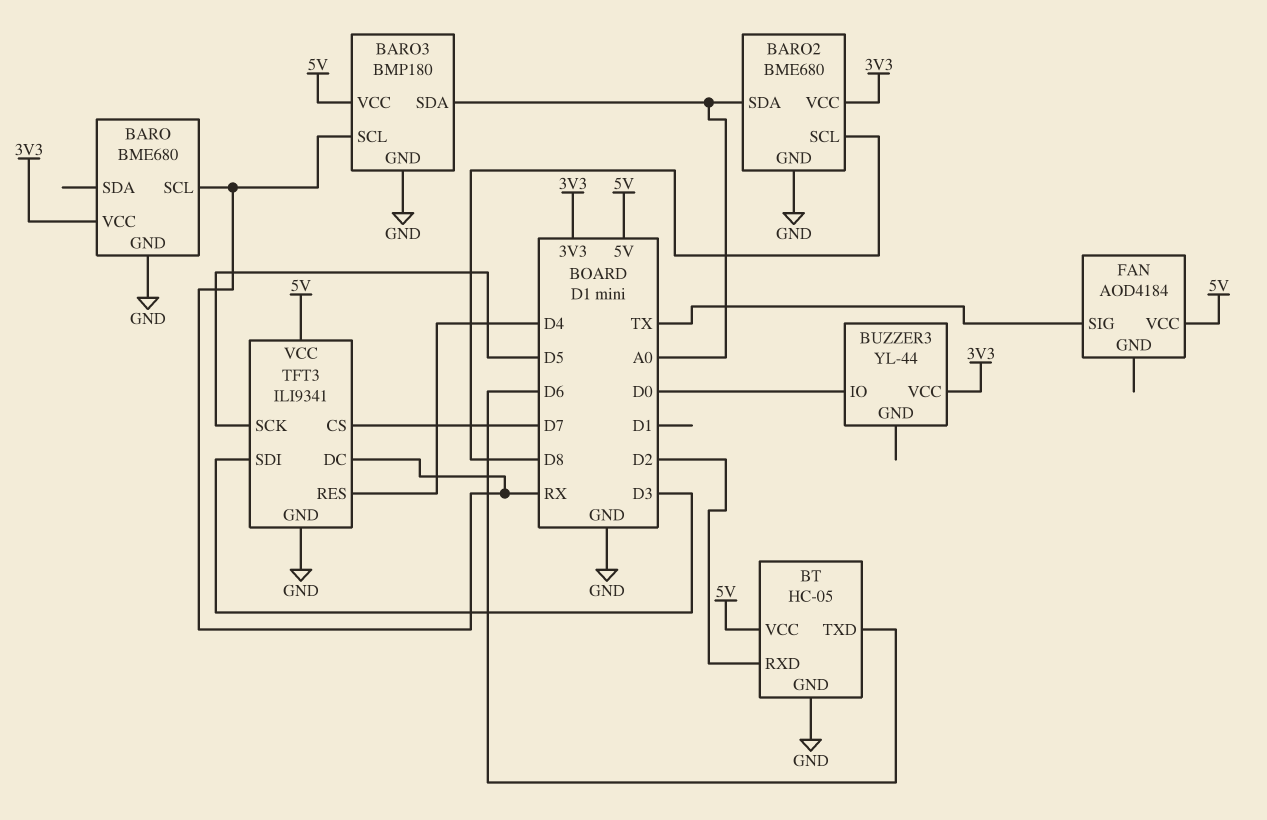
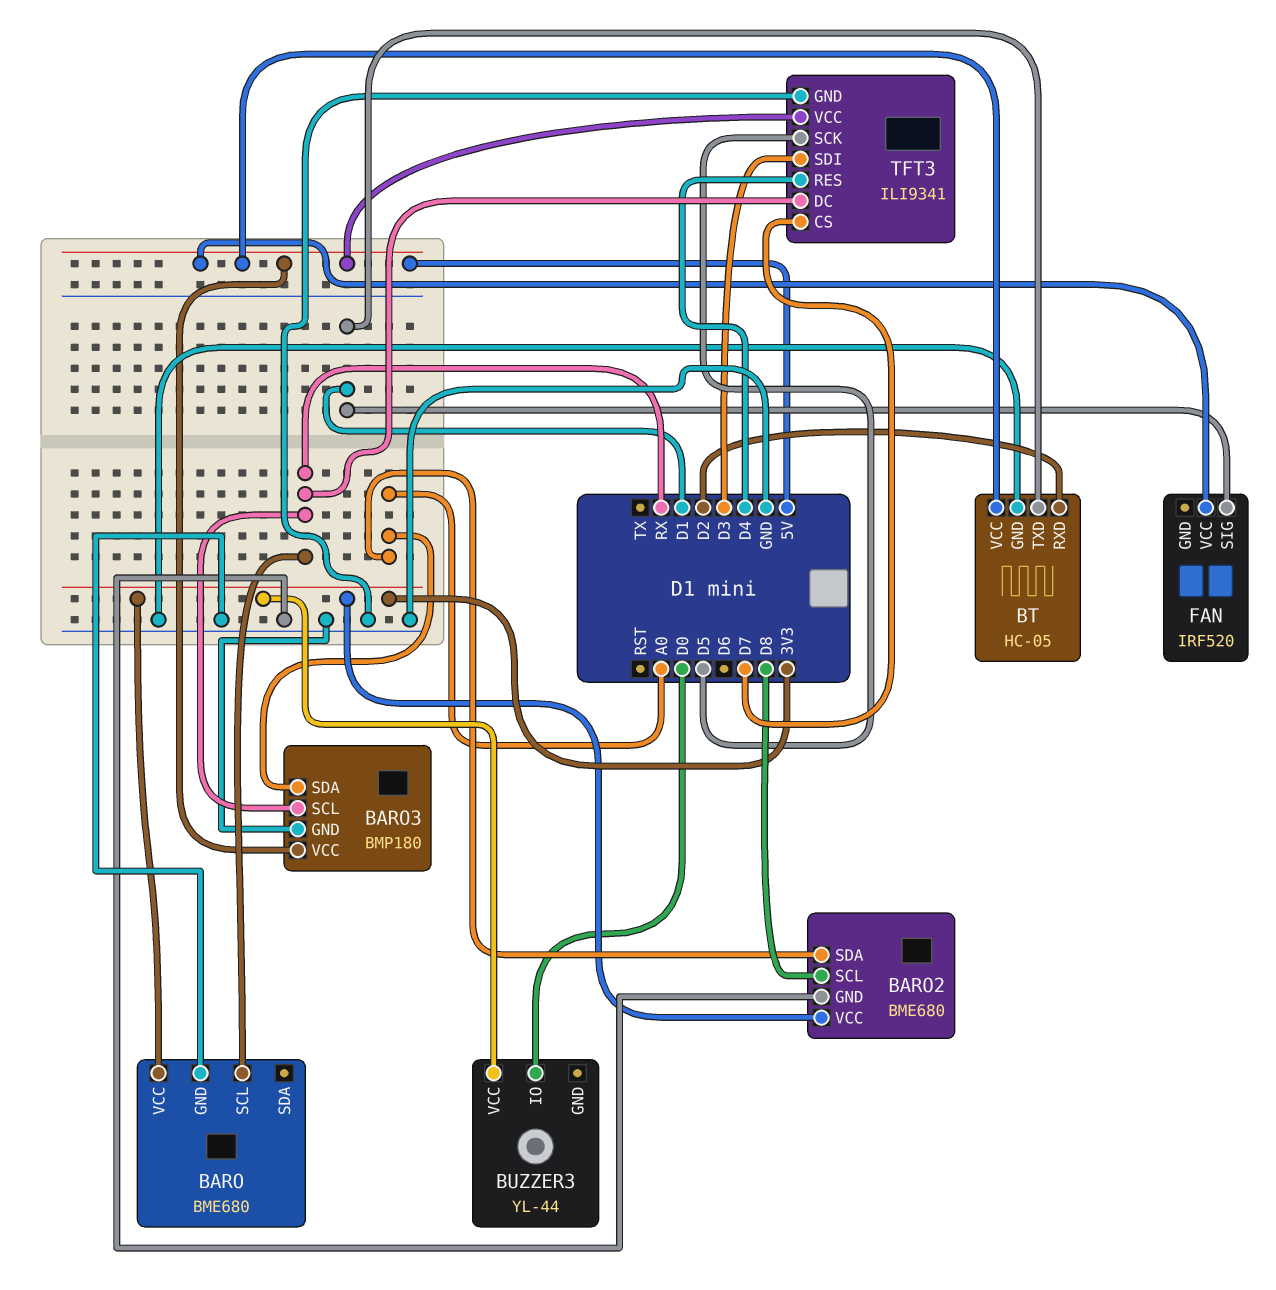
BT pin TXD: D6 -> D1
FAN: AOD4184 -> IRF520
FAN pin SIG: TX -> D1

